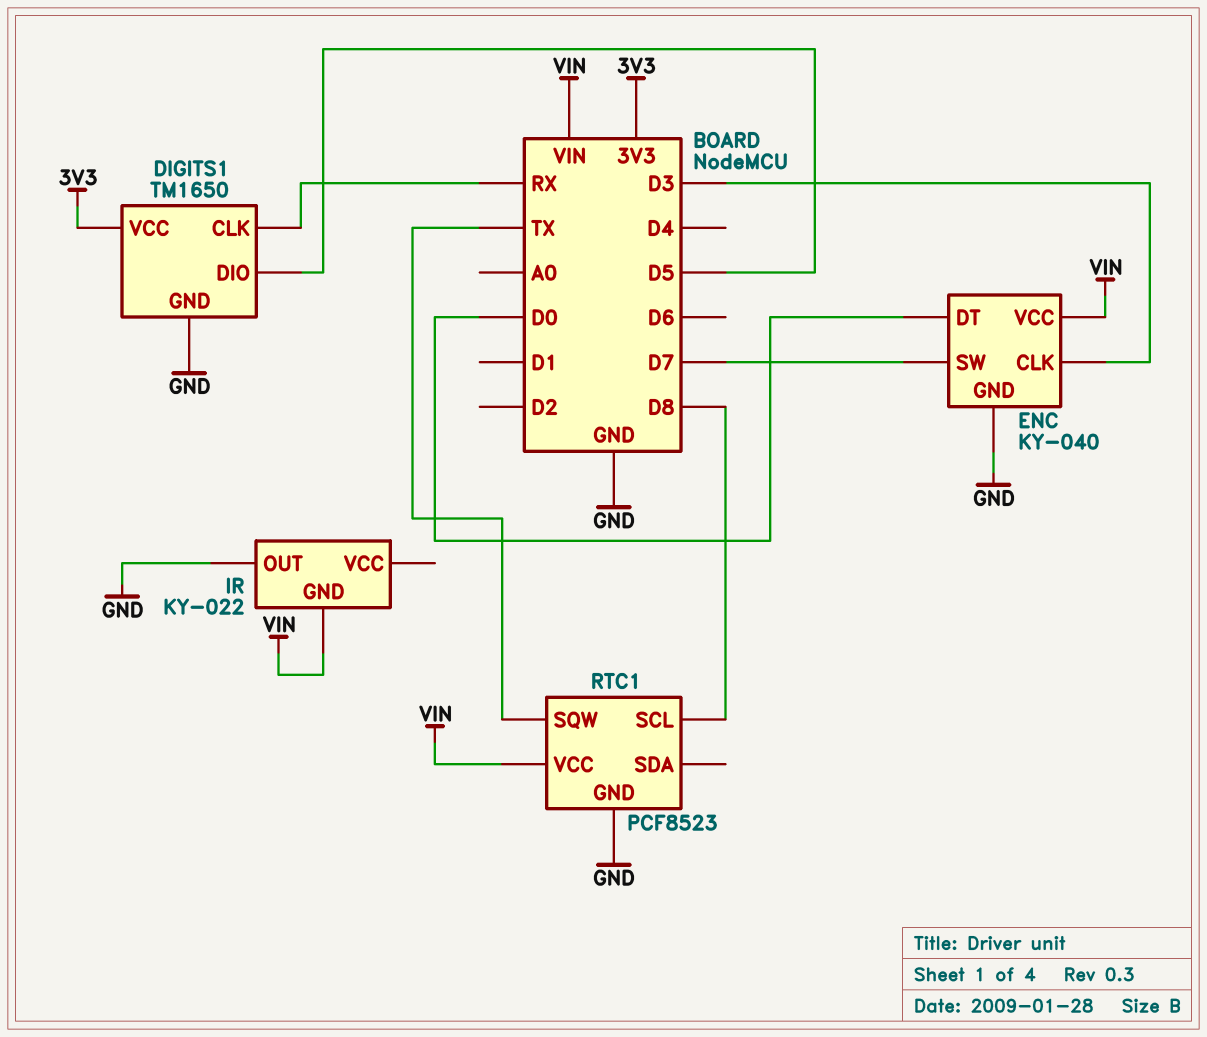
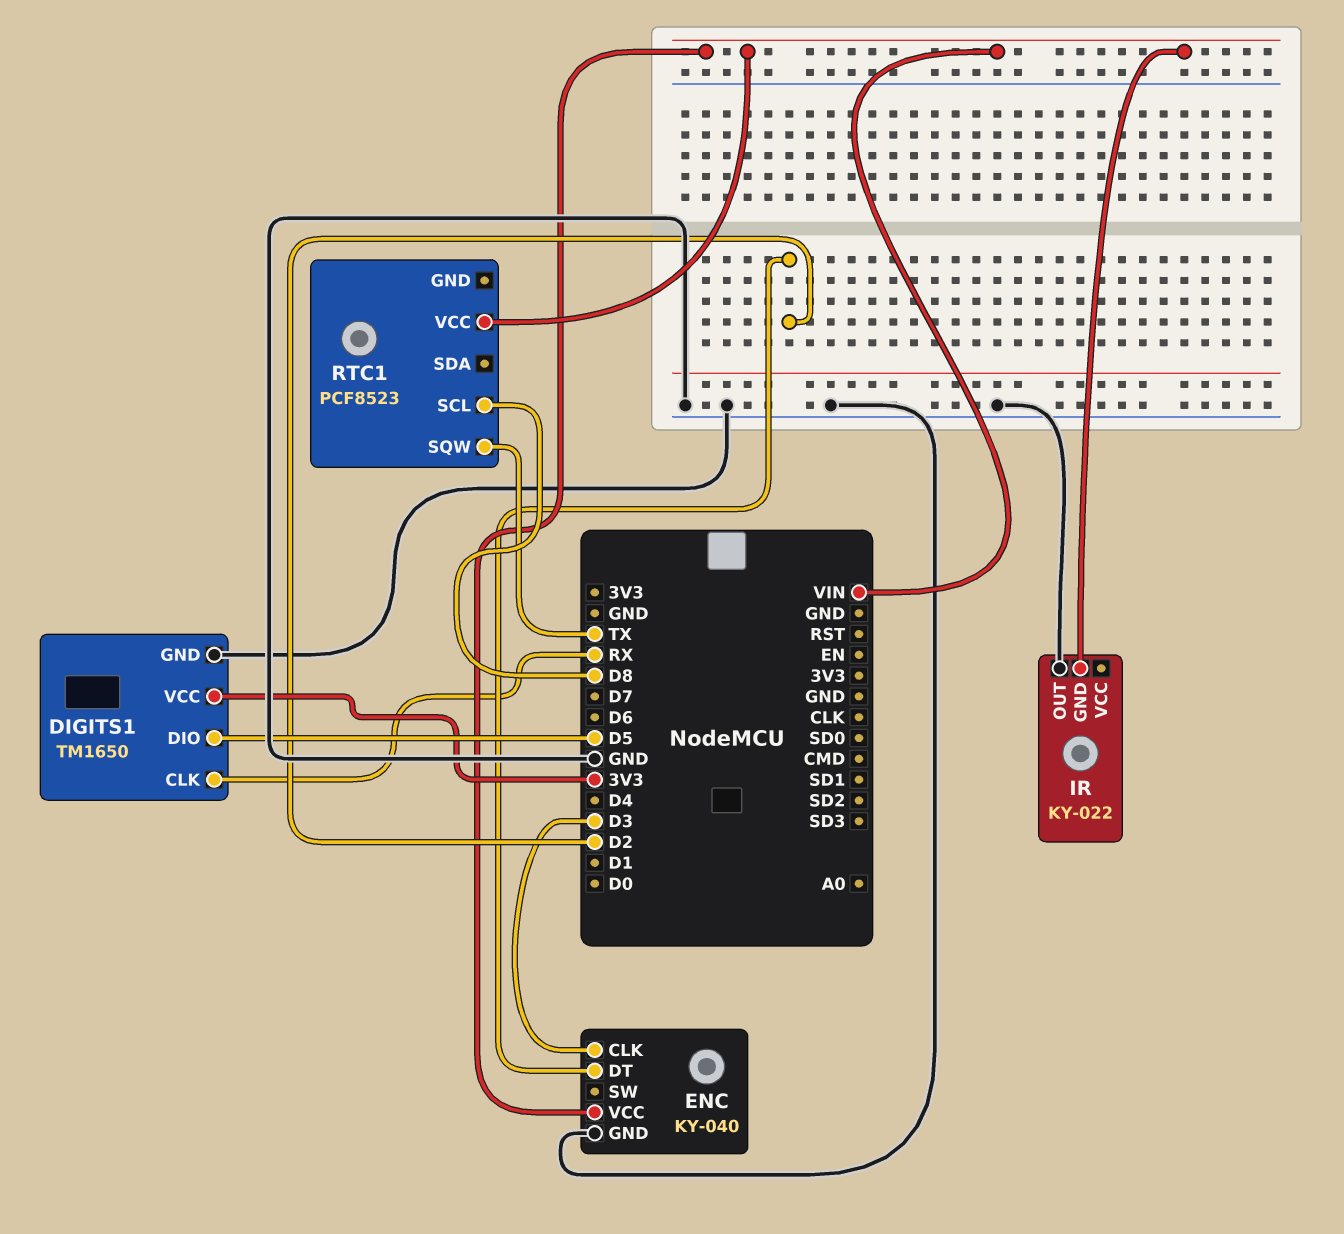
ENC pin DT: D0 -> D2
ENC pin SW: D7 -> none
RTC1 pin GND: GND -> none

